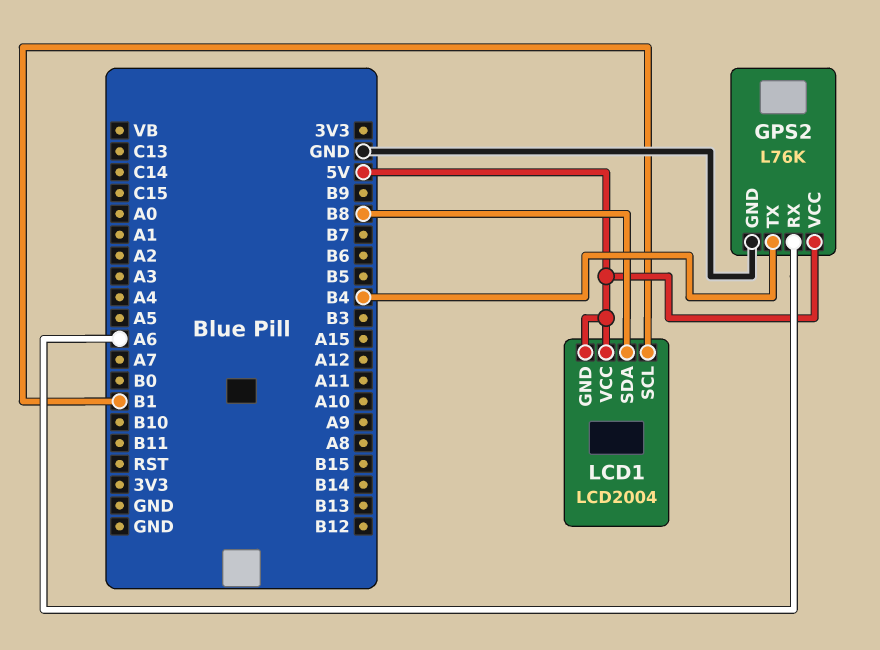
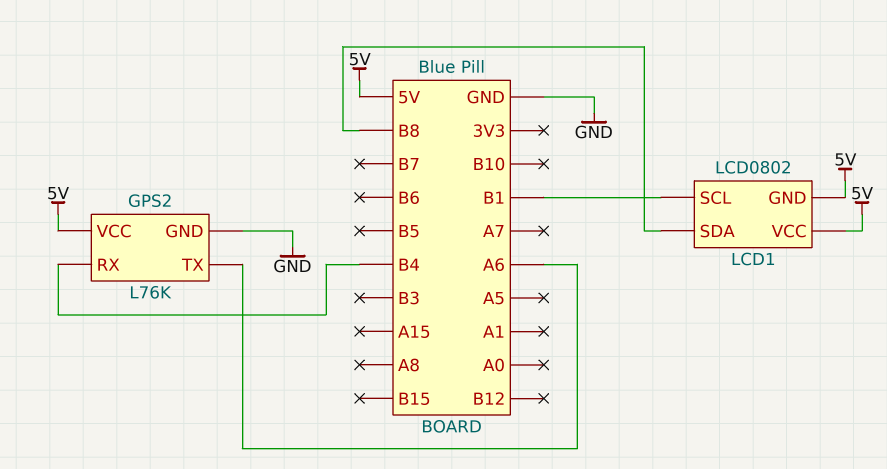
GPS2 pin RX: A6 -> B4
GPS2 pin TX: B4 -> A6
LCD1: LCD2004 -> LCD0802

